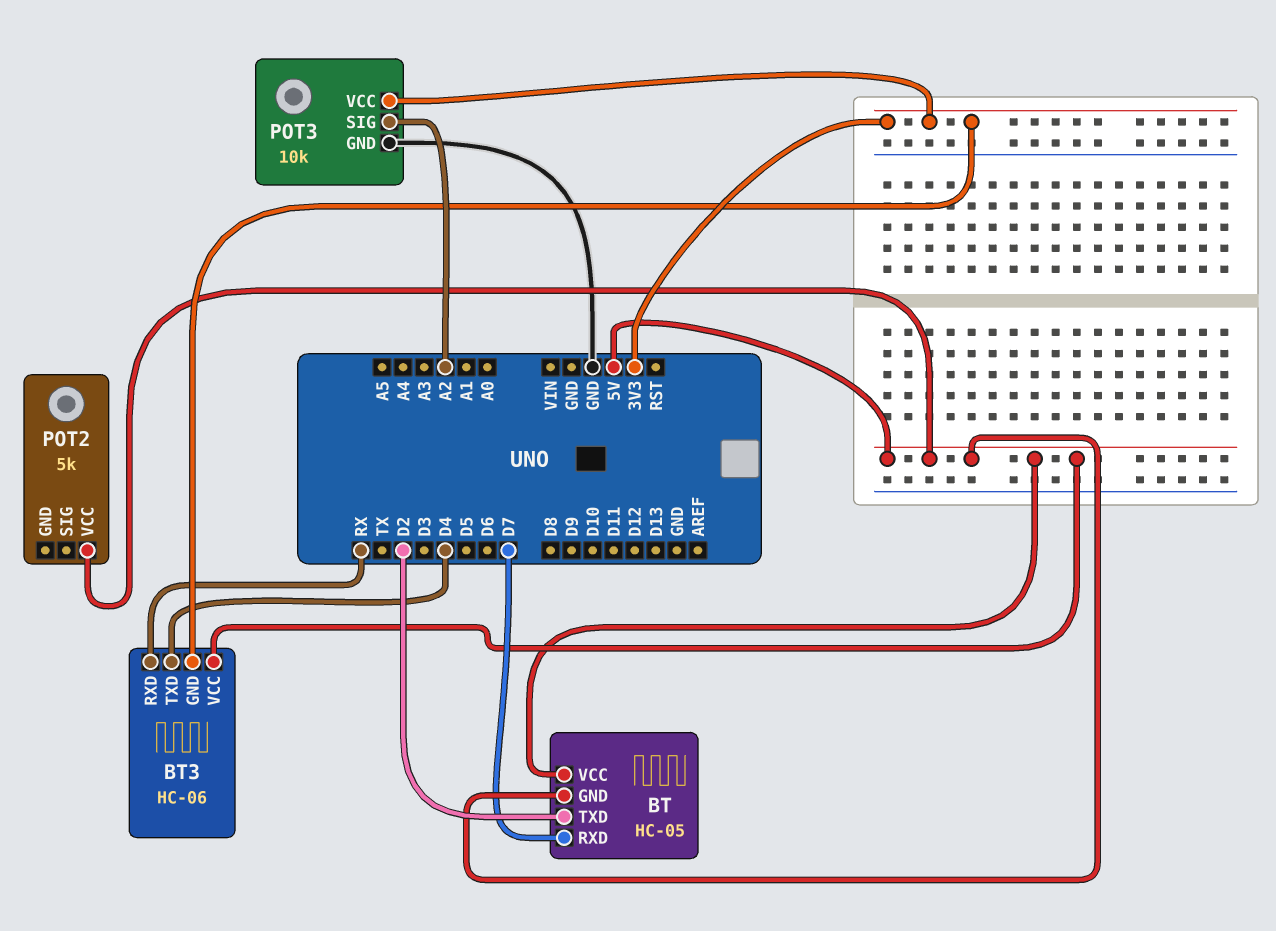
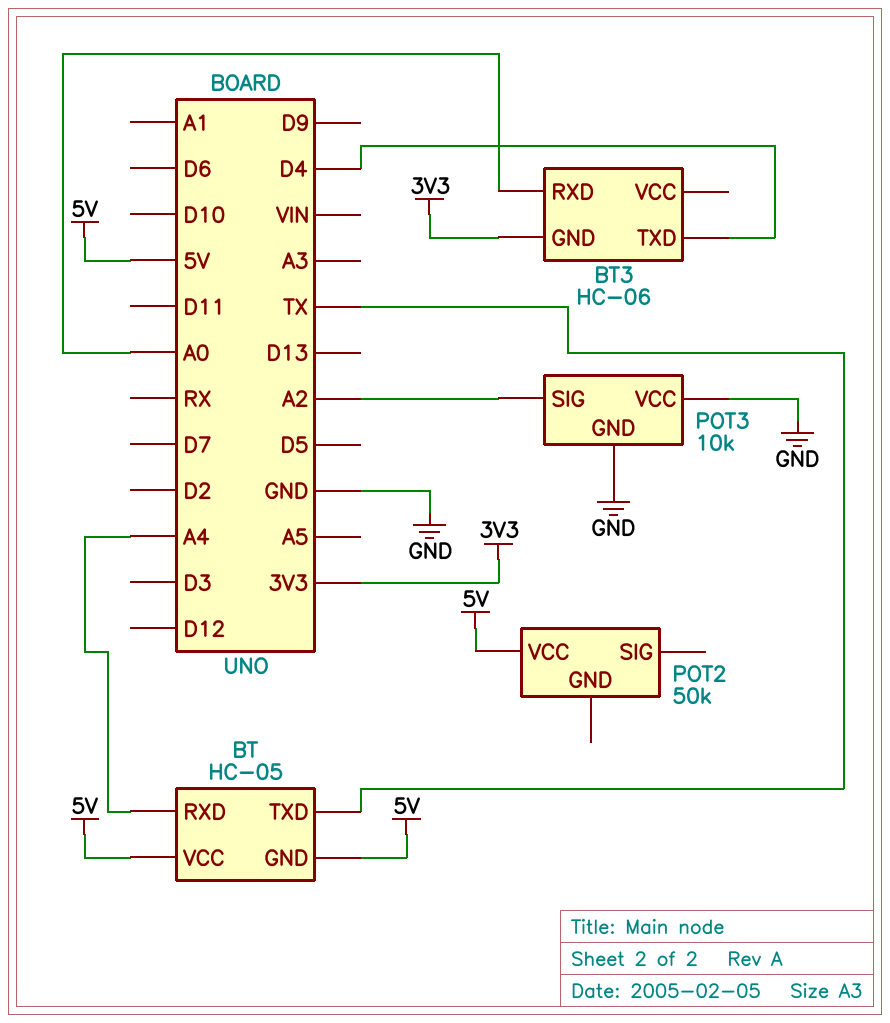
BT pin RXD: D7 -> A4
BT pin TXD: D2 -> TX
BT3 pin RXD: RX -> A0
BT3 pin VCC: 5V -> none
POT2: 5k -> 50k
POT3 pin VCC: 3V3 -> GND

